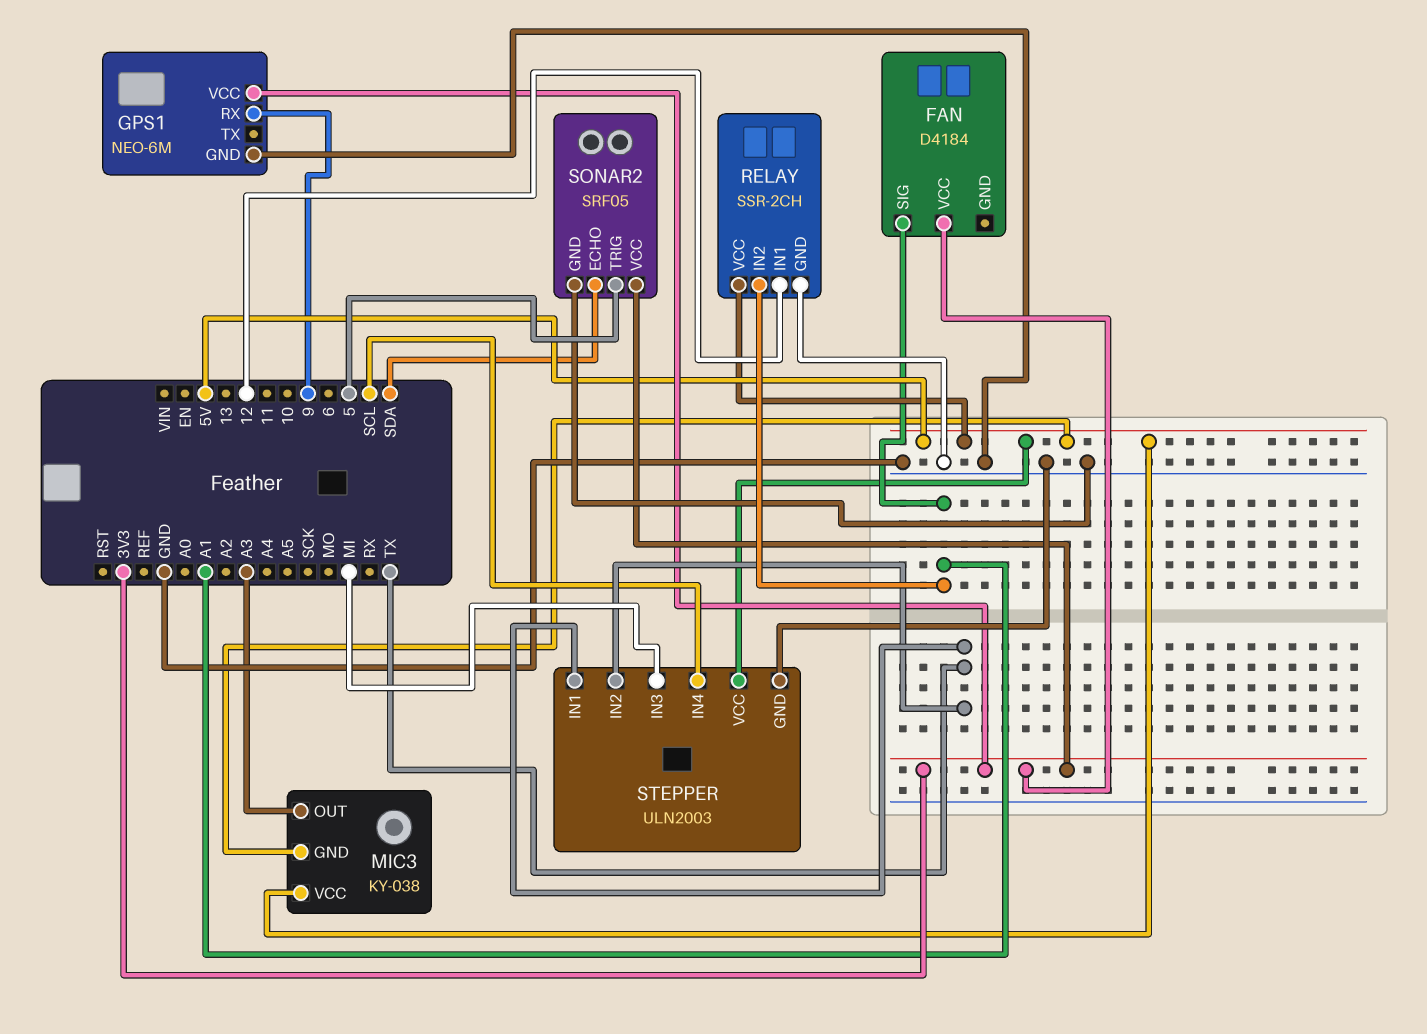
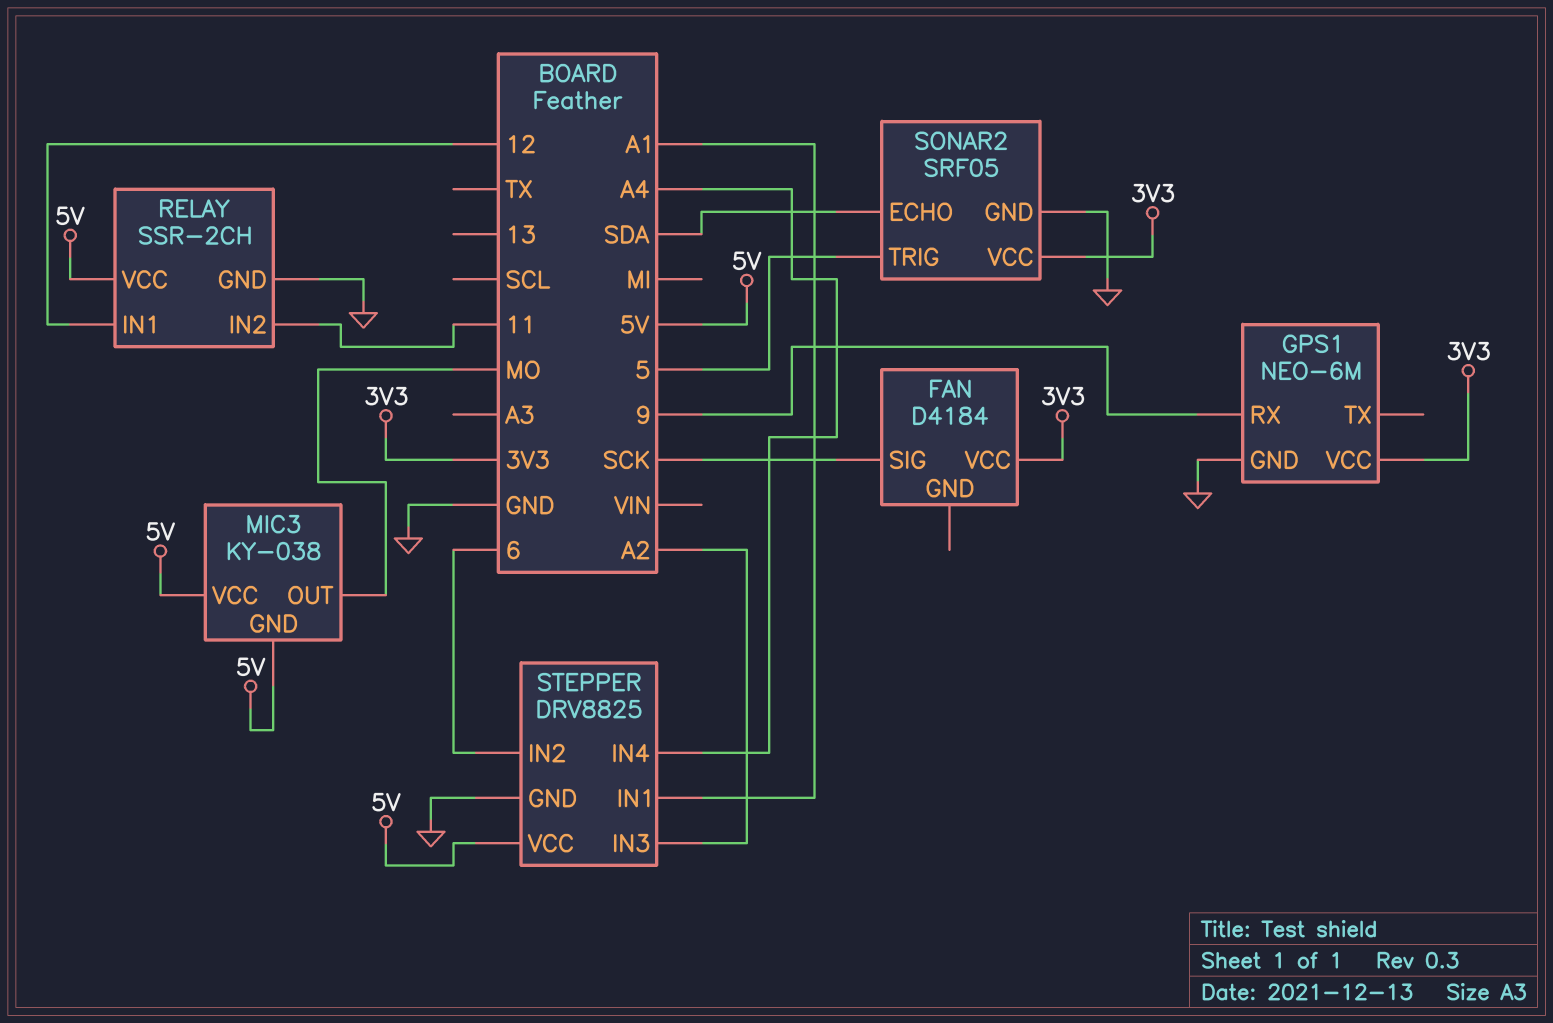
FAN pin SIG: A1 -> SCK
MIC3 pin OUT: A3 -> MO
RELAY pin IN2: A1 -> 11
STEPPER: ULN2003 -> DRV8825
STEPPER pin IN1: TX -> A1
STEPPER pin IN2: TX -> 6
STEPPER pin IN3: MI -> A2
STEPPER pin IN4: SCL -> A4

